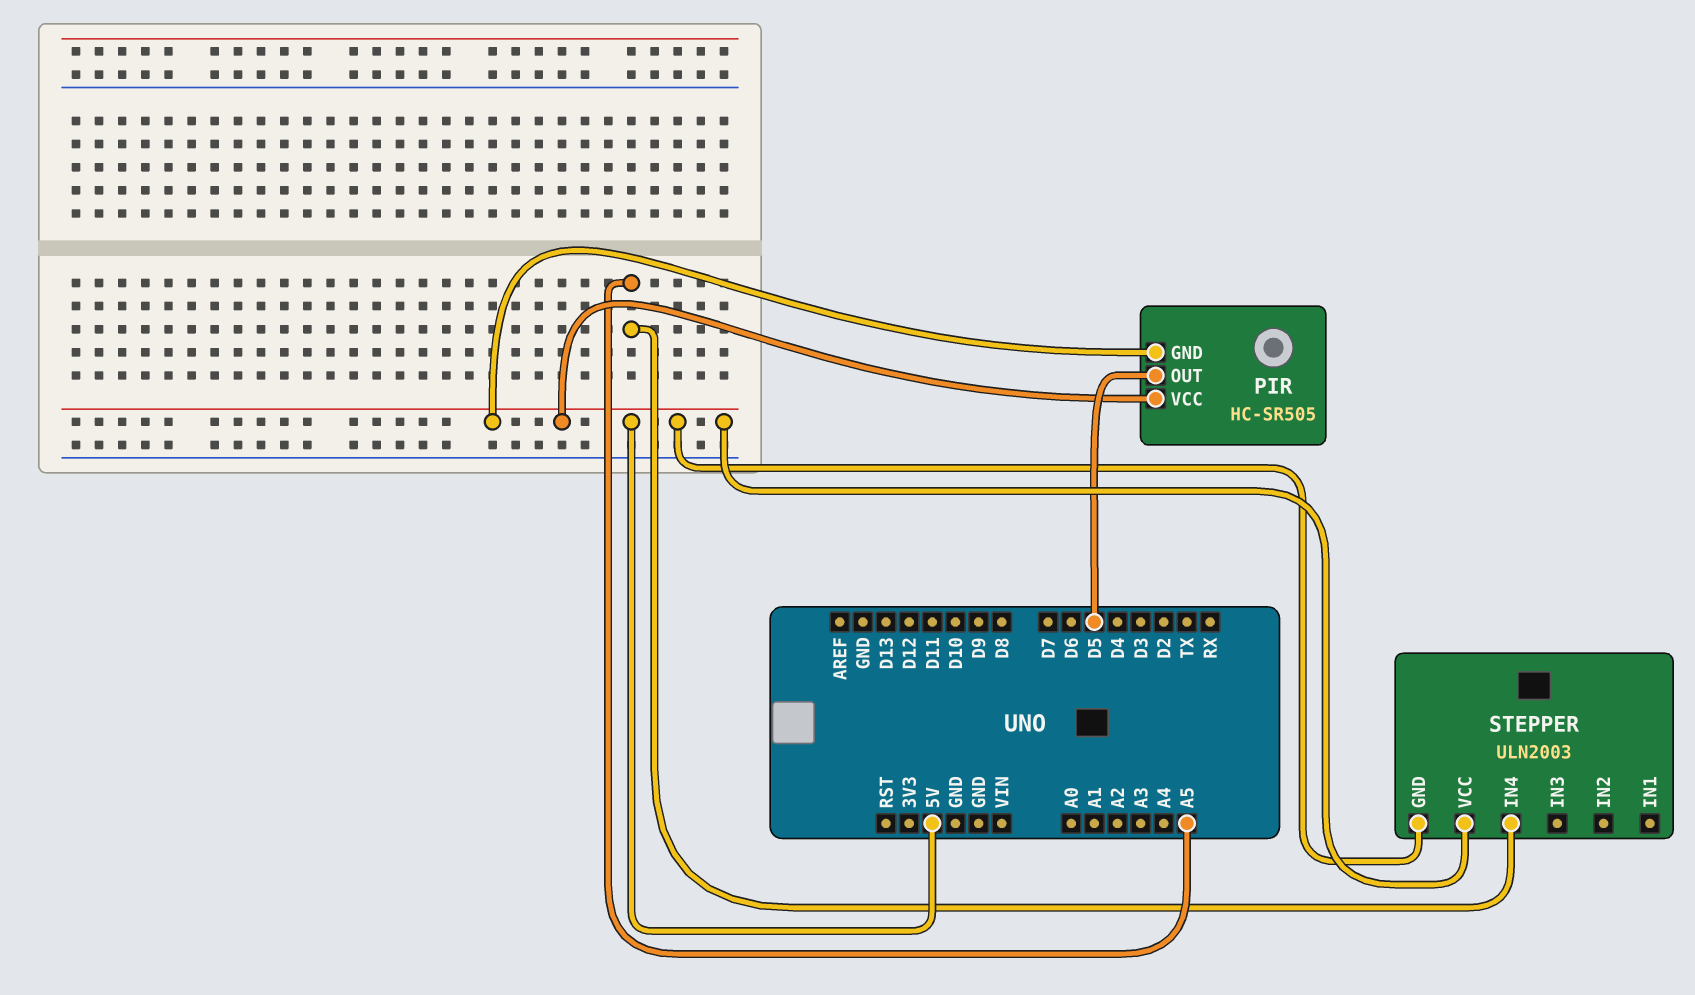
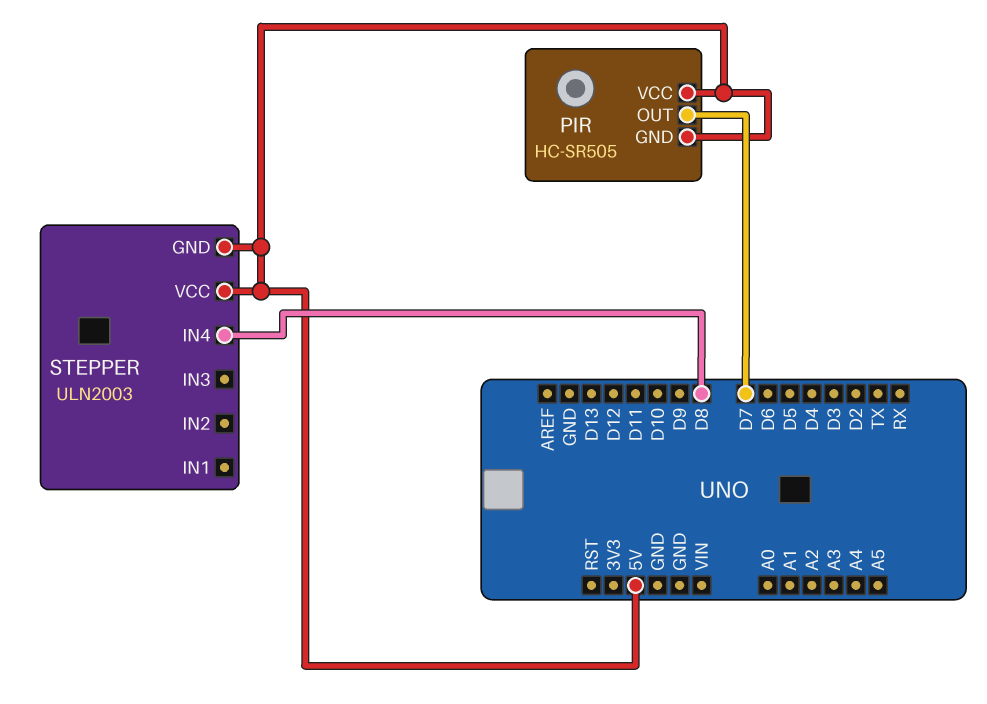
PIR pin OUT: D5 -> D7
STEPPER pin IN4: A5 -> D8

